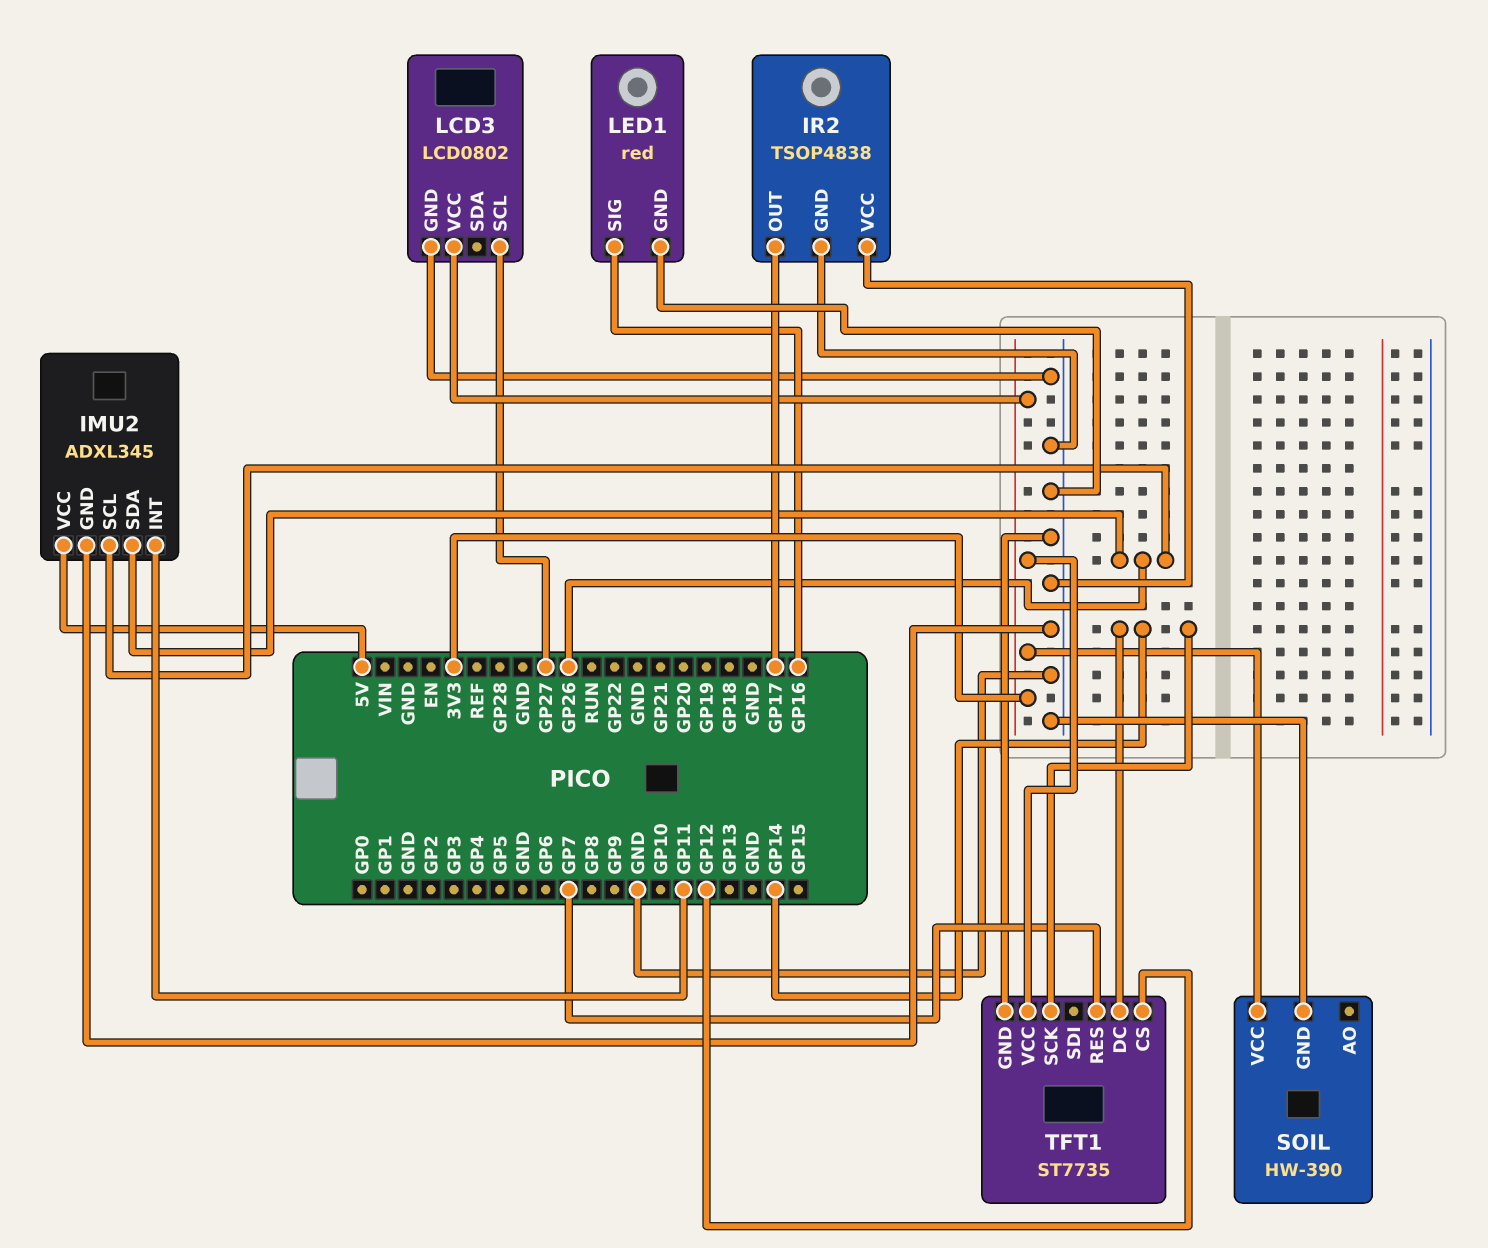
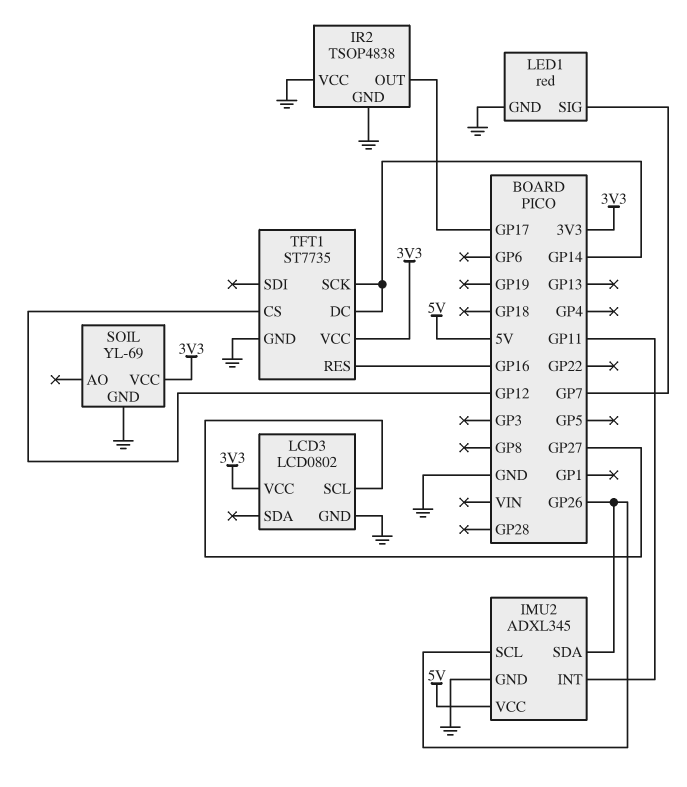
LED1 pin SIG: GP16 -> GP7
SOIL: HW-390 -> YL-69
TFT1 pin RES: GP7 -> GP16

